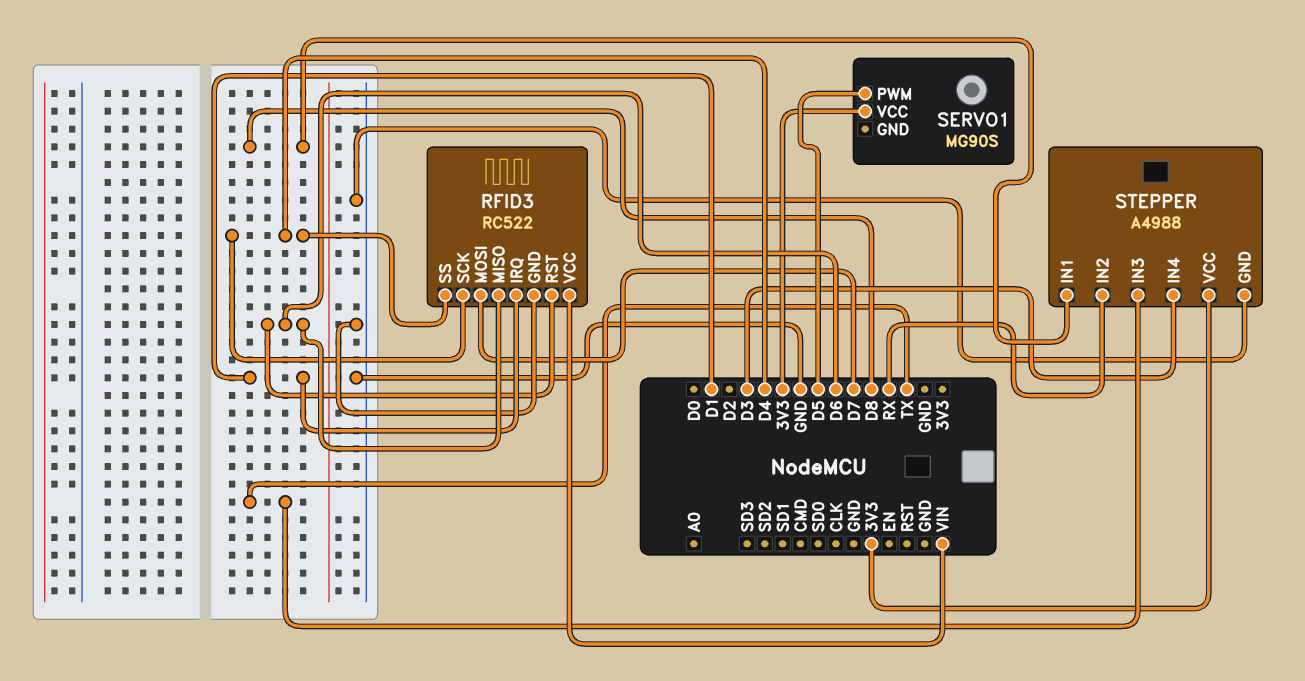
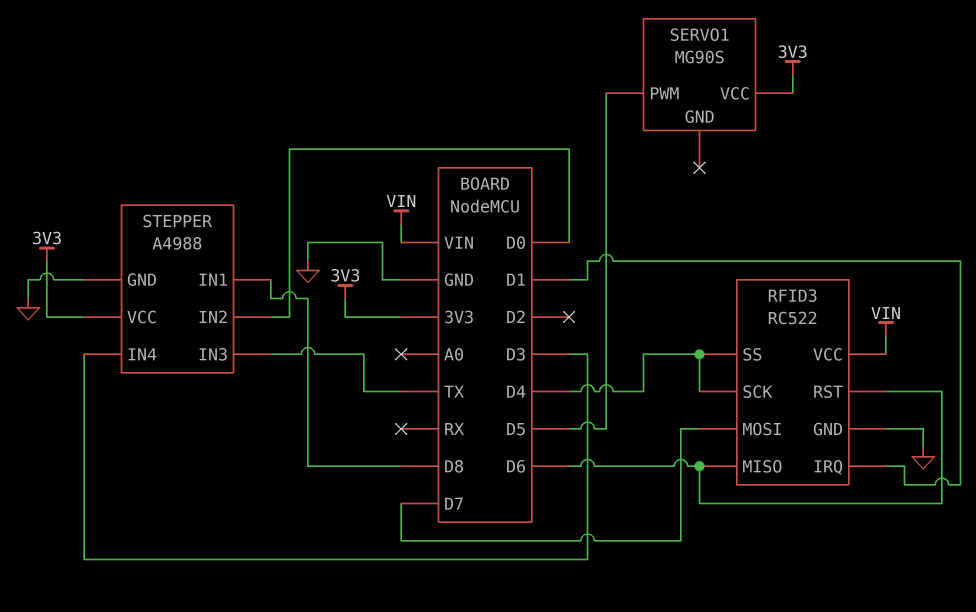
STEPPER pin IN2: RX -> D0

